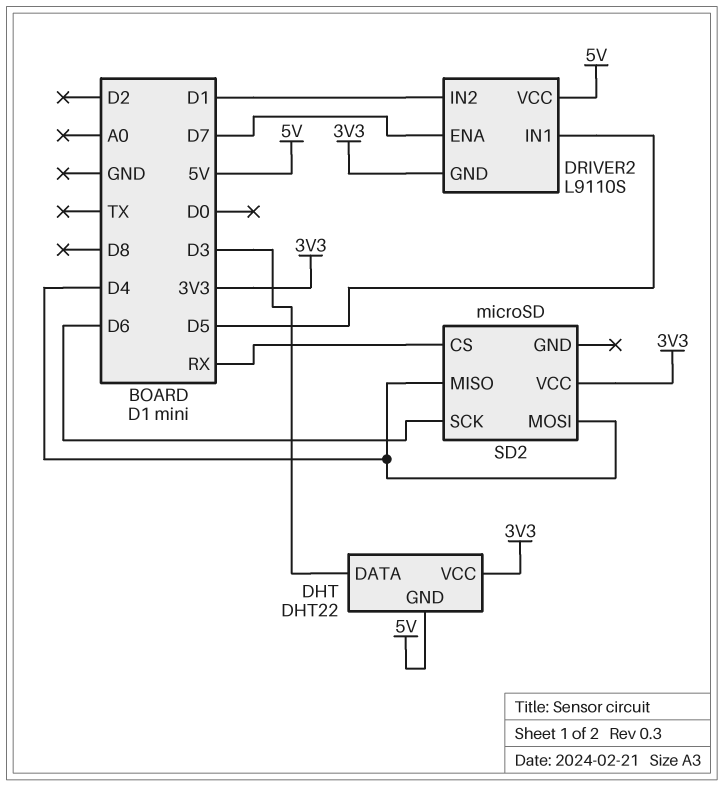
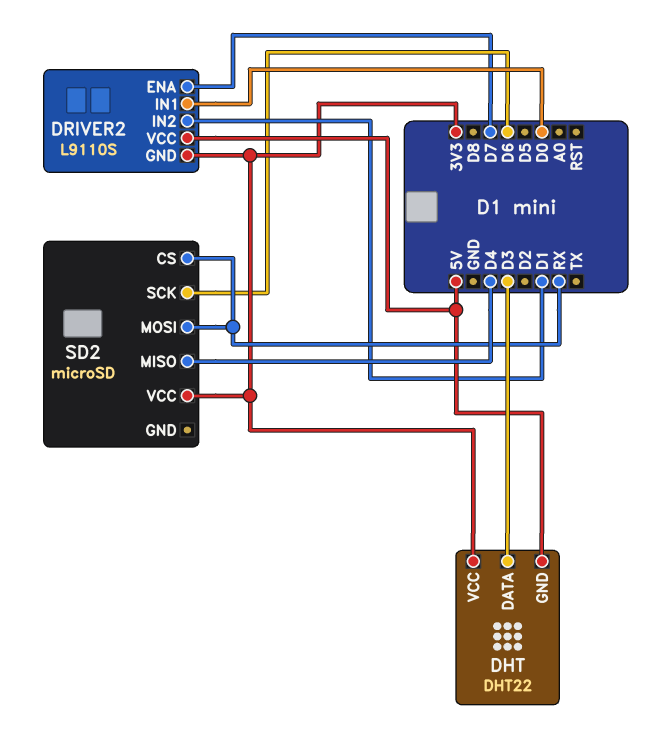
DRIVER2 pin IN1: D5 -> D0
SD2 pin MOSI: D4 -> RX

